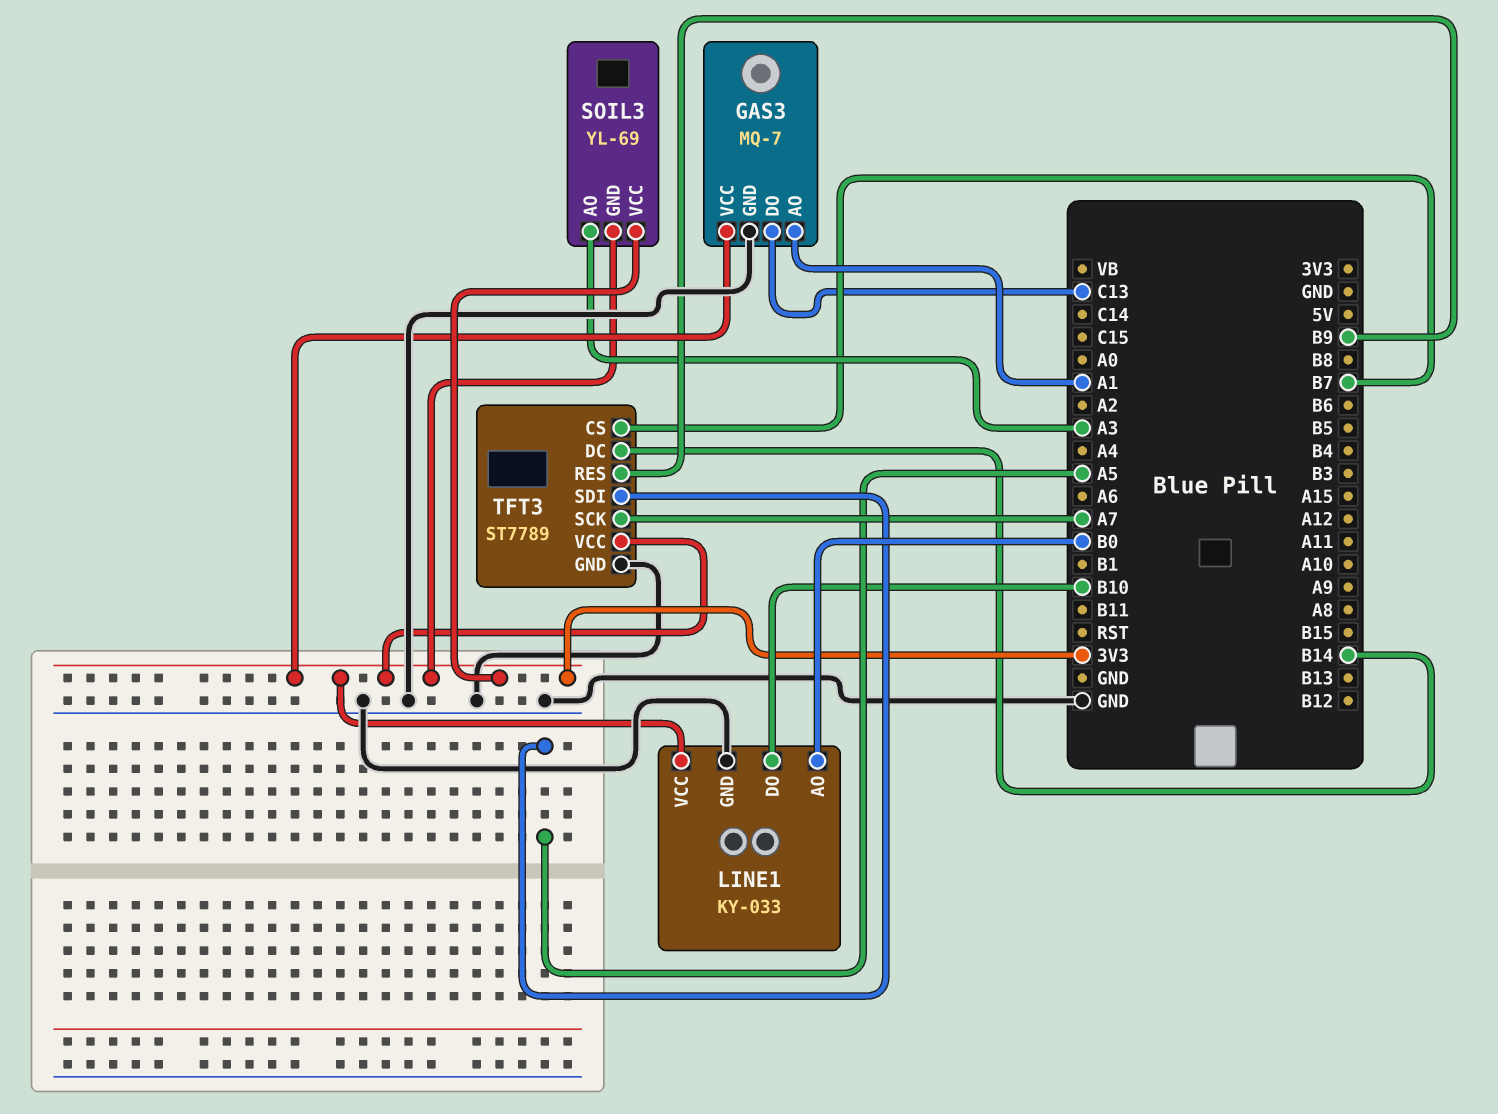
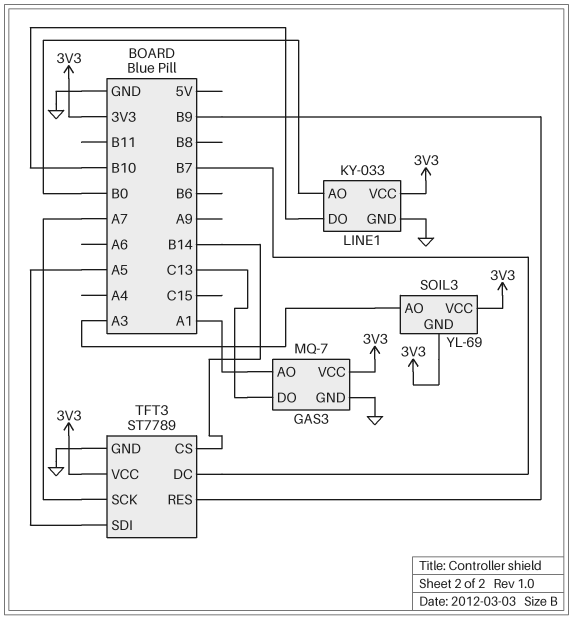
TFT3 pin CS: B7 -> B14
TFT3 pin DC: B14 -> B7

